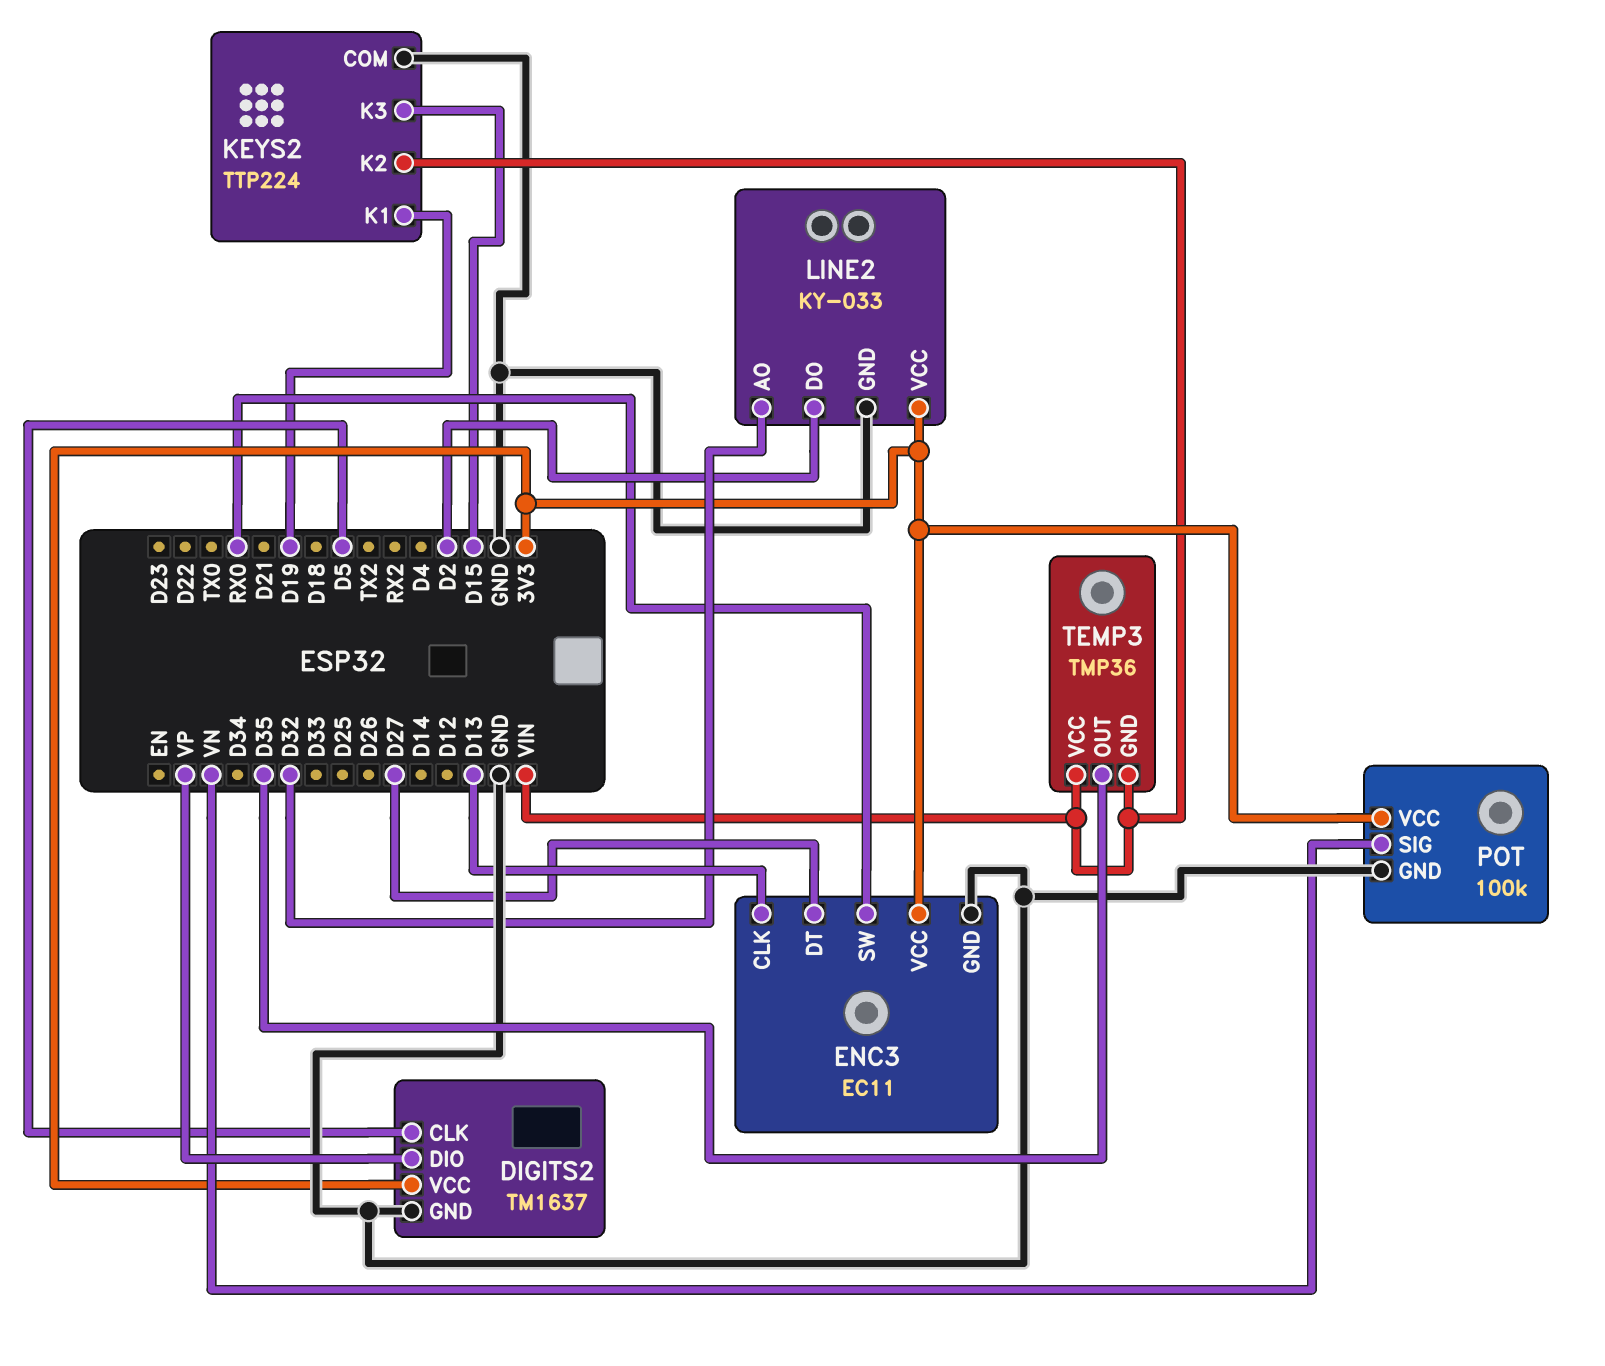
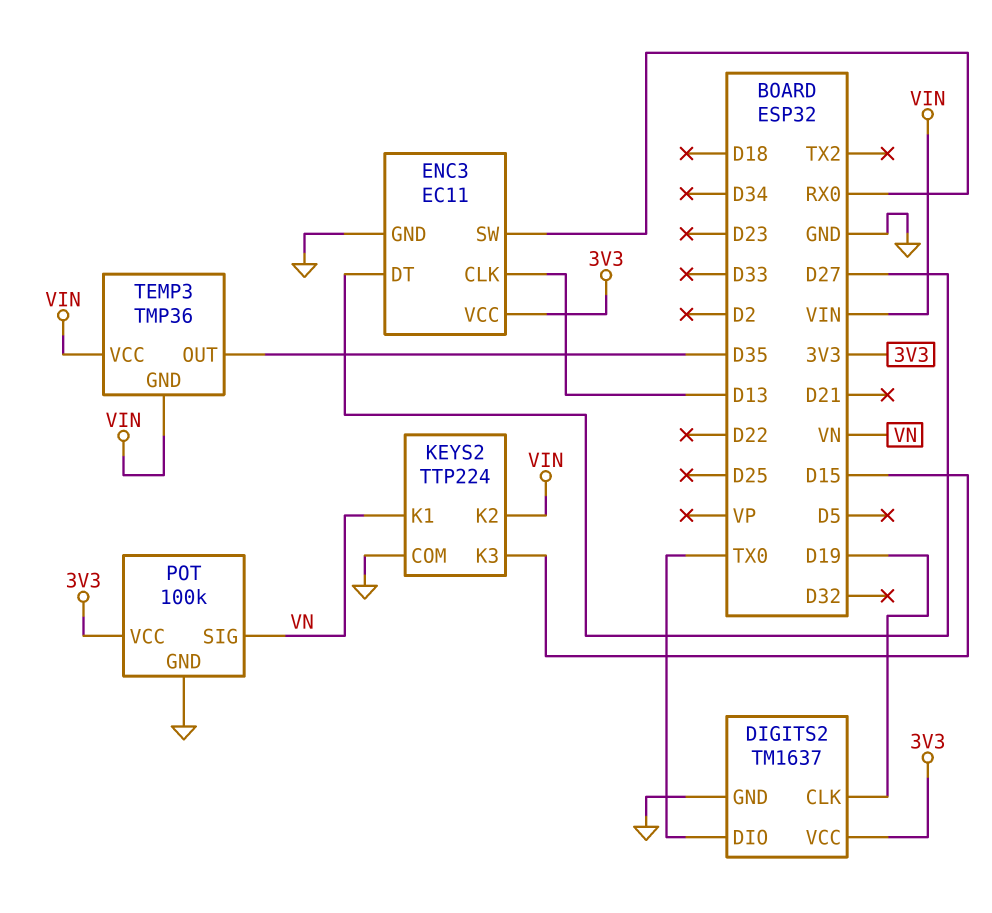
DIGITS2 pin CLK: D5 -> D19
DIGITS2 pin DIO: VP -> TX0
KEYS2 pin K1: D19 -> VN
LINE2: KY-033 -> none
LINE2 pin AO: D32 -> none
LINE2 pin DO: D2 -> none
LINE2 pin GND: GND -> none
LINE2 pin VCC: 3V3 -> none

